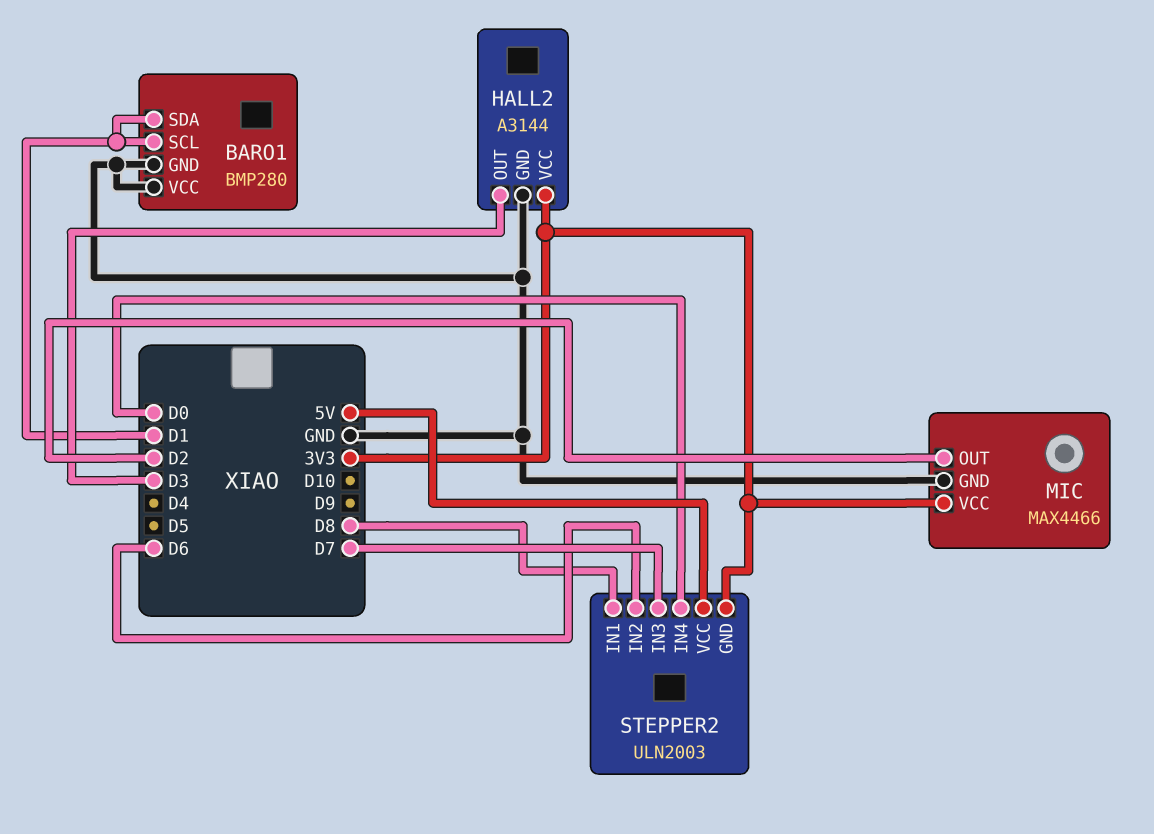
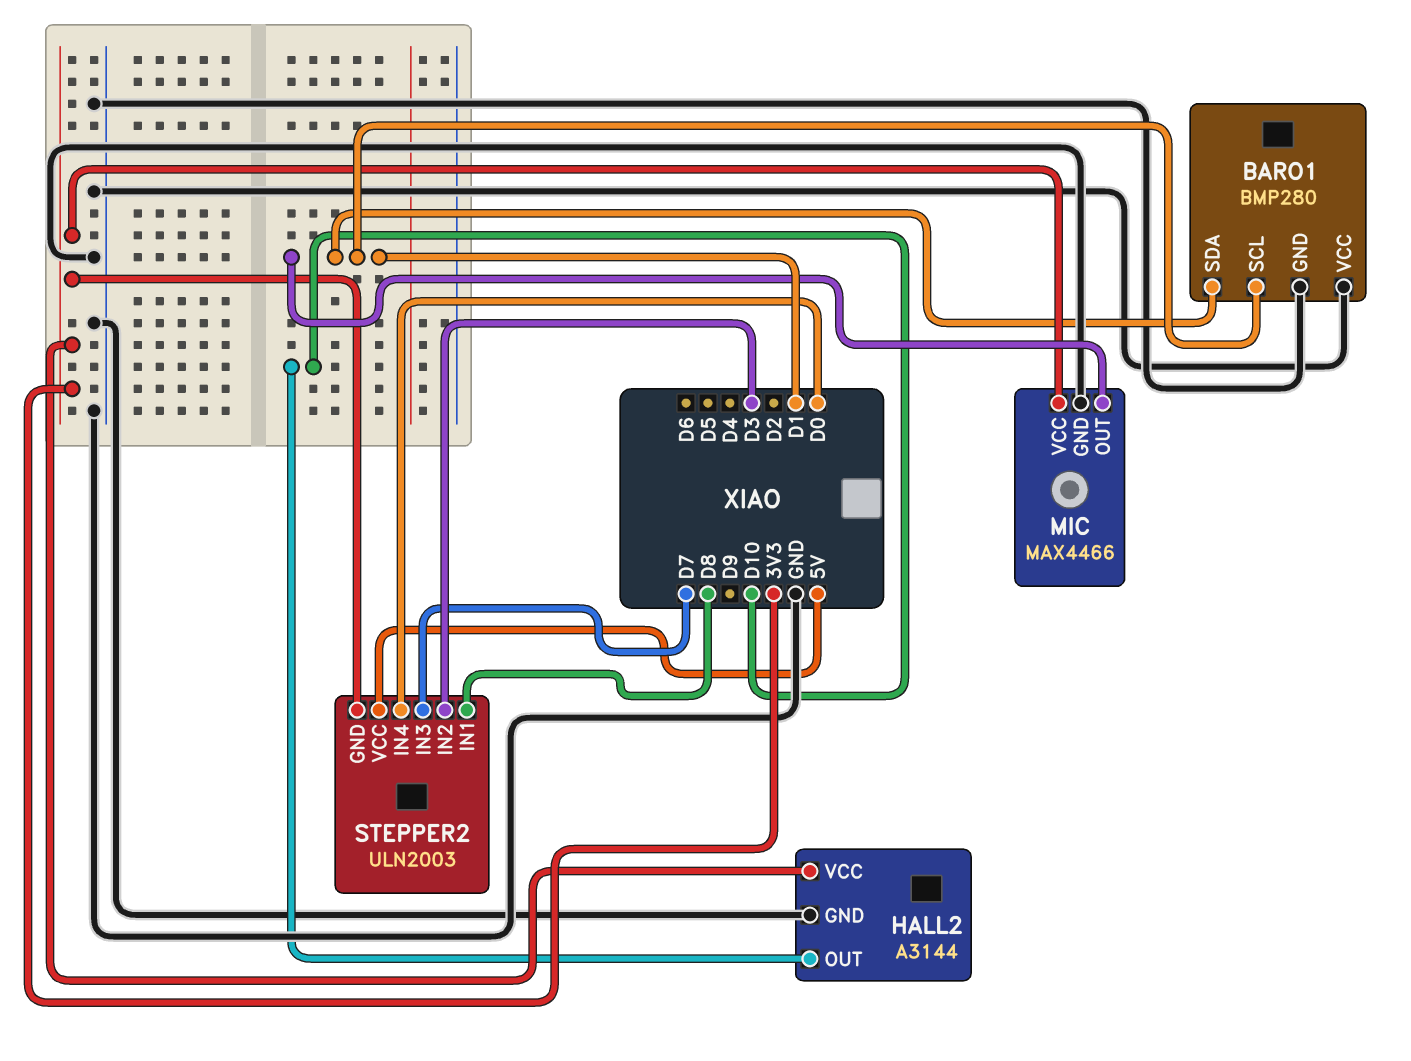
HALL2 pin OUT: D3 -> D10
MIC pin OUT: D2 -> D1
STEPPER2 pin IN2: D6 -> D3

